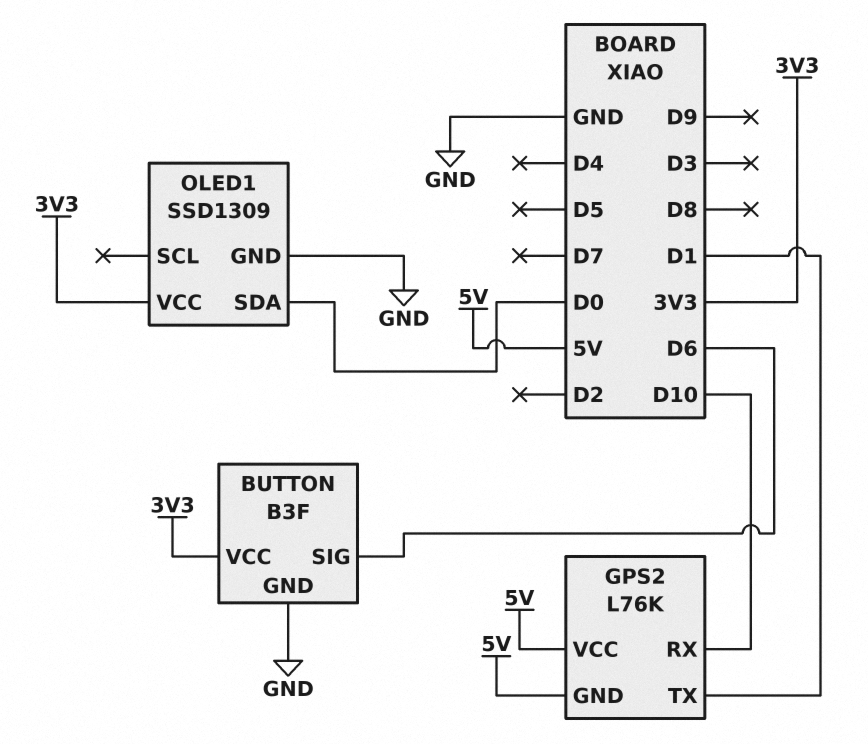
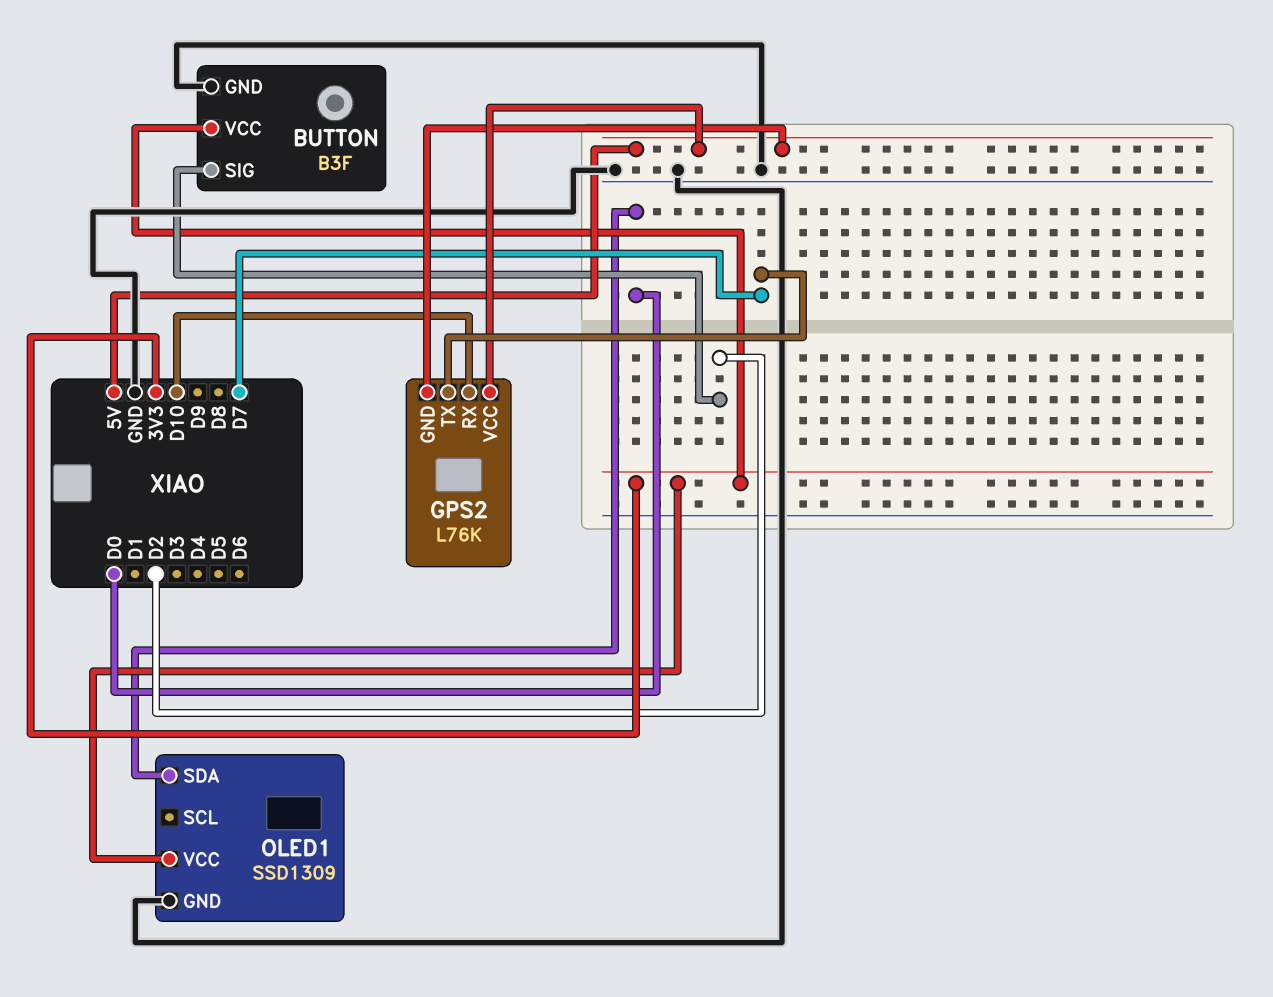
BUTTON pin SIG: D6 -> D2
GPS2 pin TX: D1 -> D7

